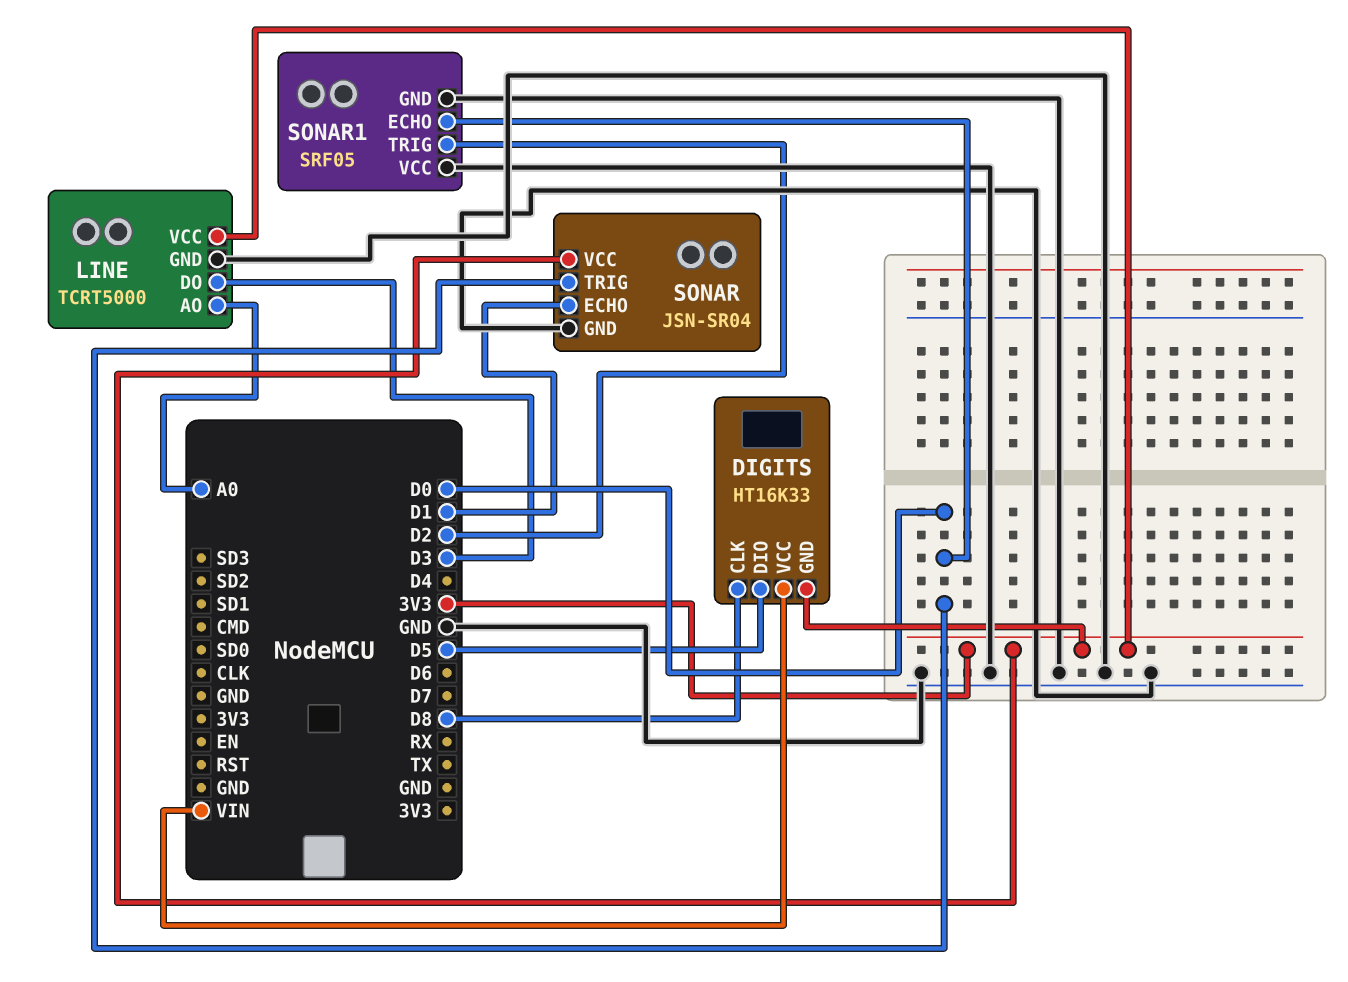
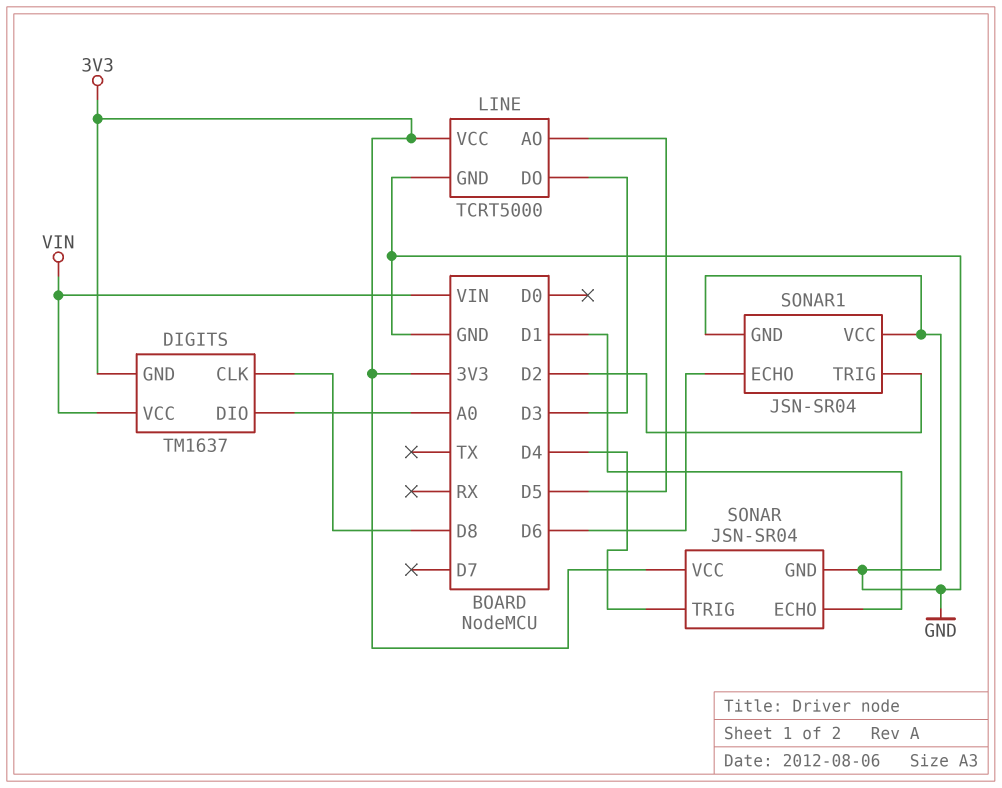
DIGITS: HT16K33 -> TM1637
DIGITS pin DIO: D5 -> A0
LINE pin AO: A0 -> D5
SONAR pin TRIG: D0 -> D4
SONAR1: SRF05 -> JSN-SR04
SONAR1 pin ECHO: D0 -> D6

